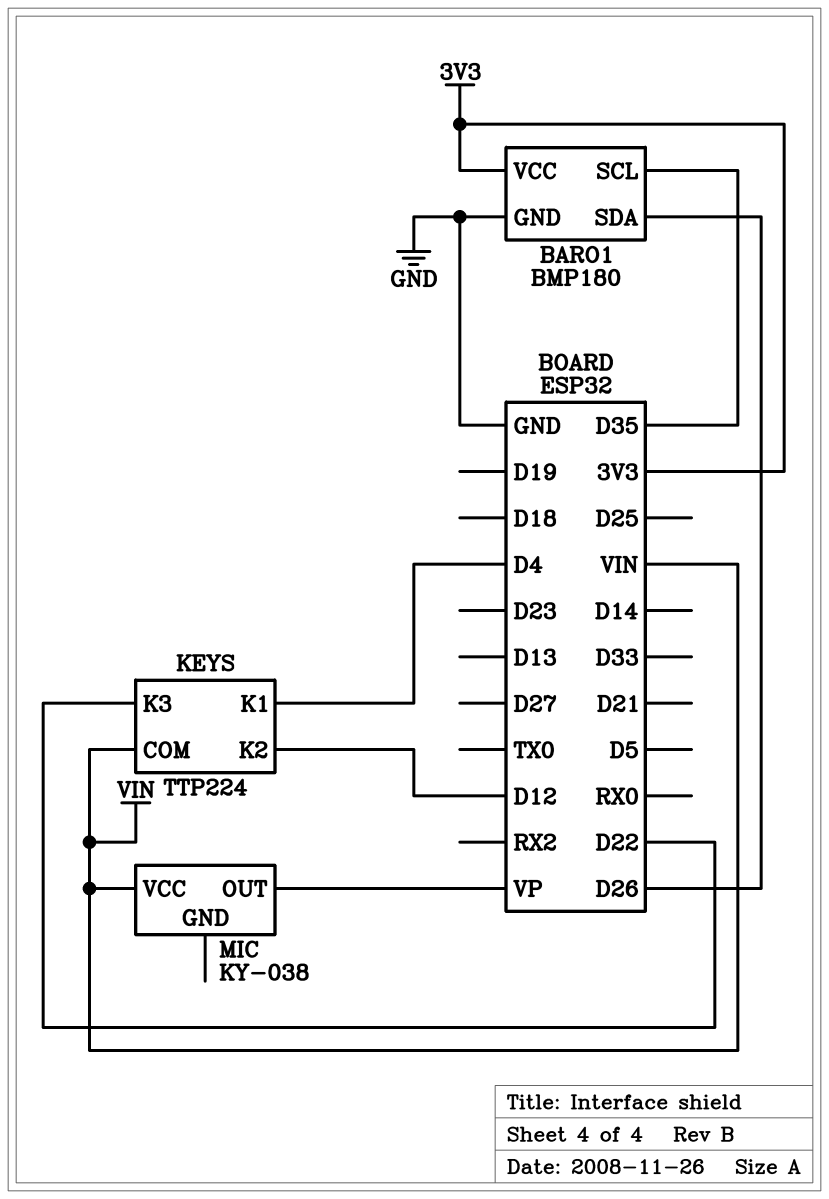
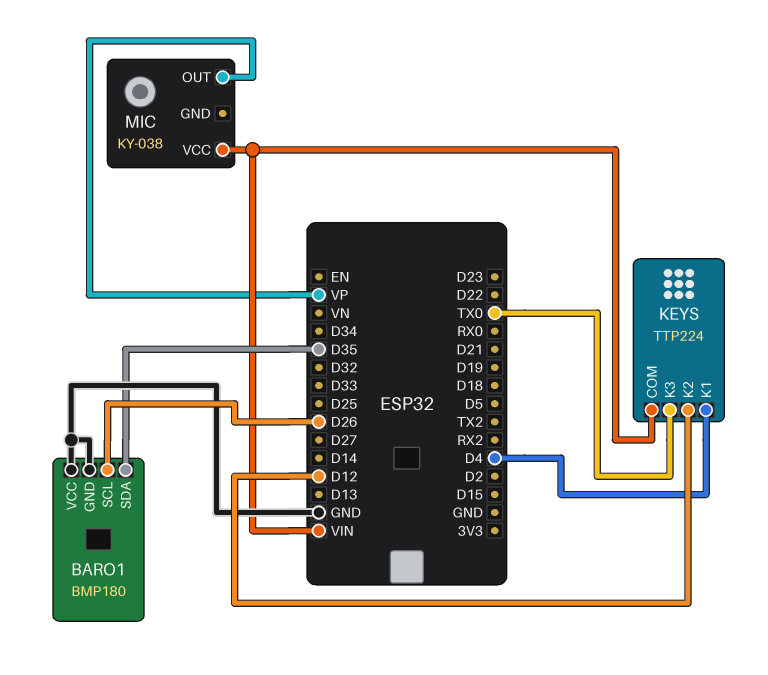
BARO1 pin SCL: D35 -> D26
BARO1 pin SDA: D26 -> D35
BARO1 pin VCC: 3V3 -> GND
KEYS pin K3: D22 -> TX0

